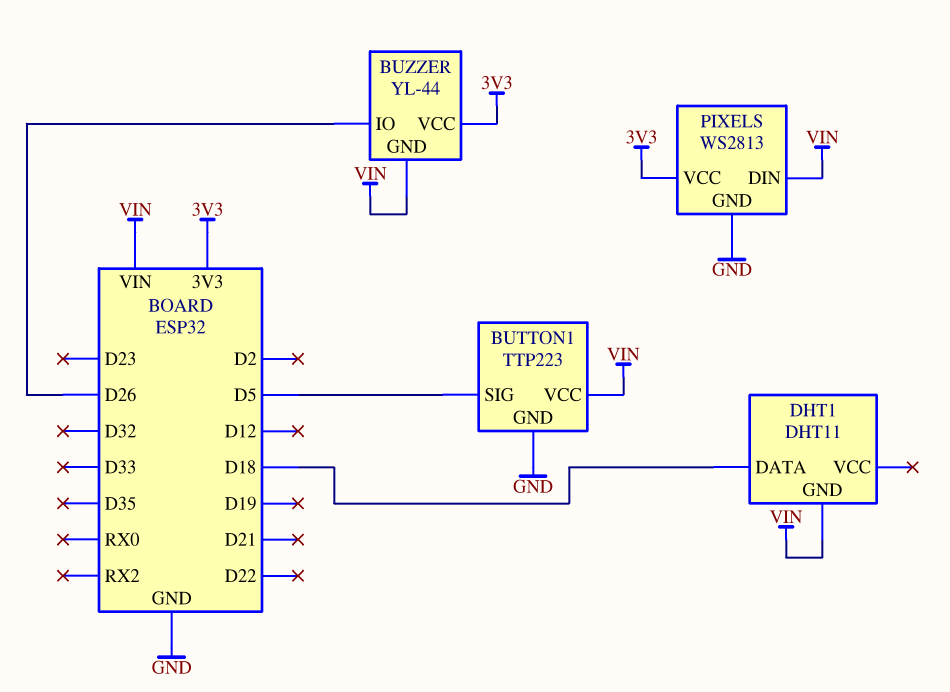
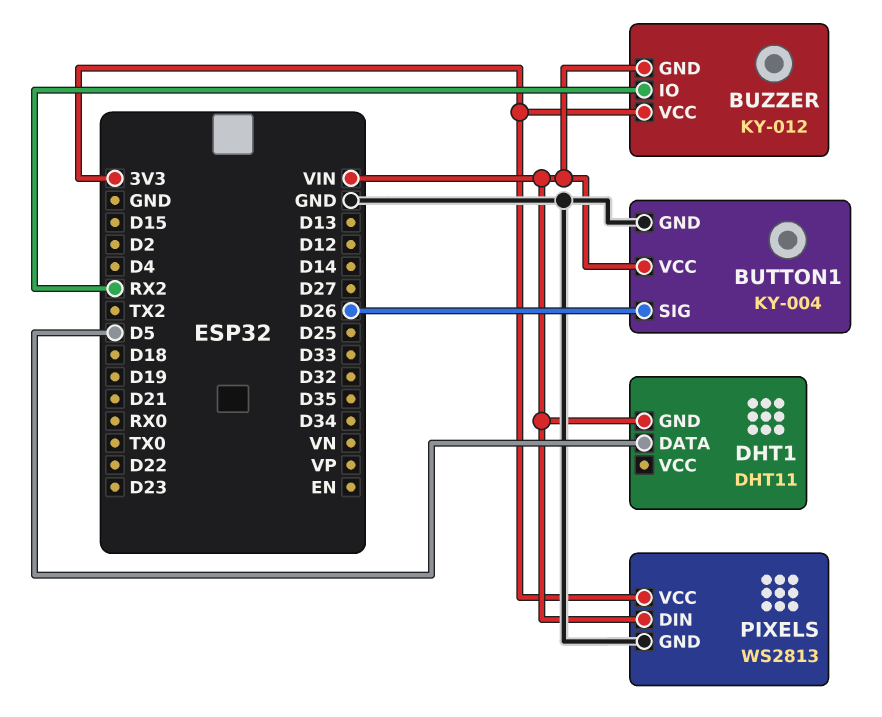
BUTTON1: TTP223 -> KY-004
BUTTON1 pin SIG: D5 -> D26
BUZZER: YL-44 -> KY-012
BUZZER pin IO: D26 -> RX2
DHT1 pin DATA: D18 -> D5

